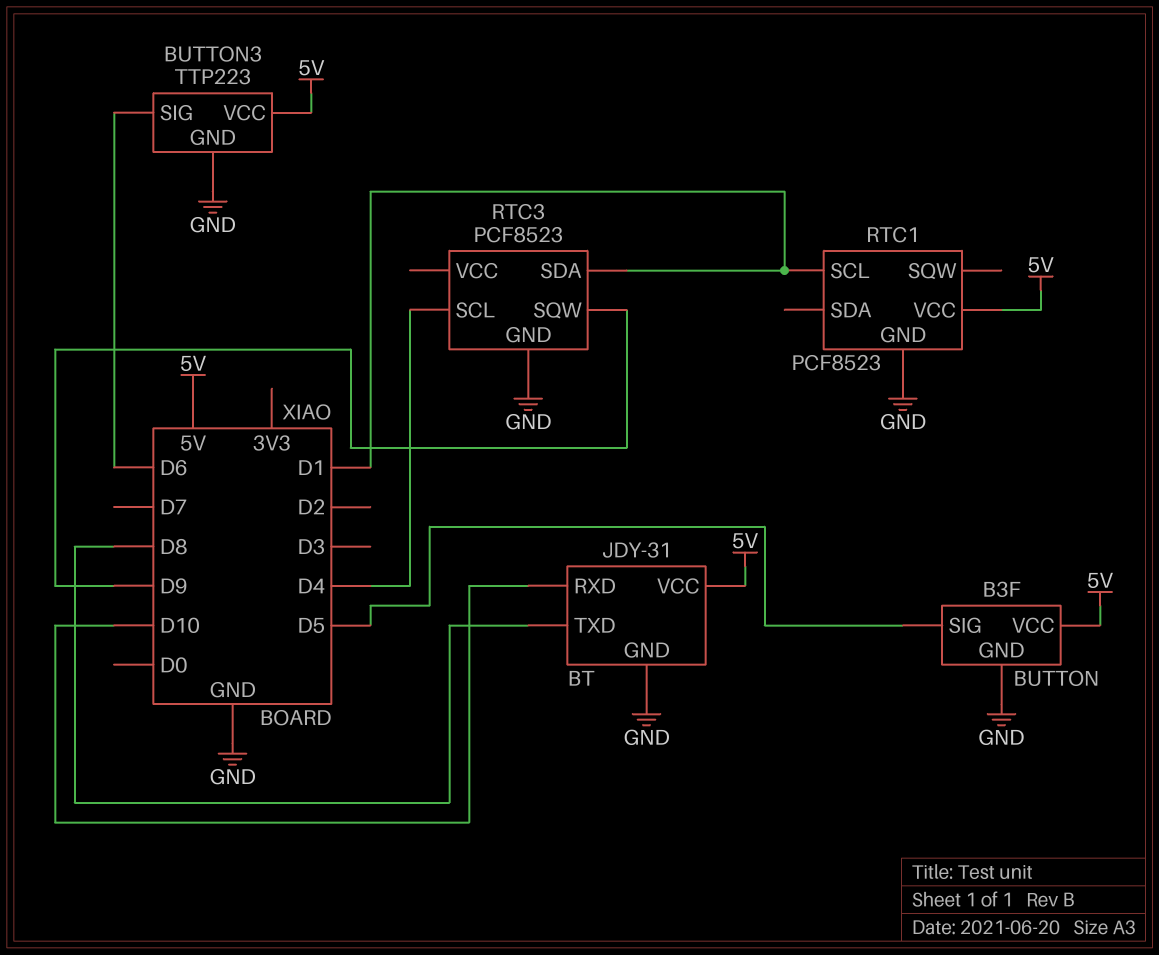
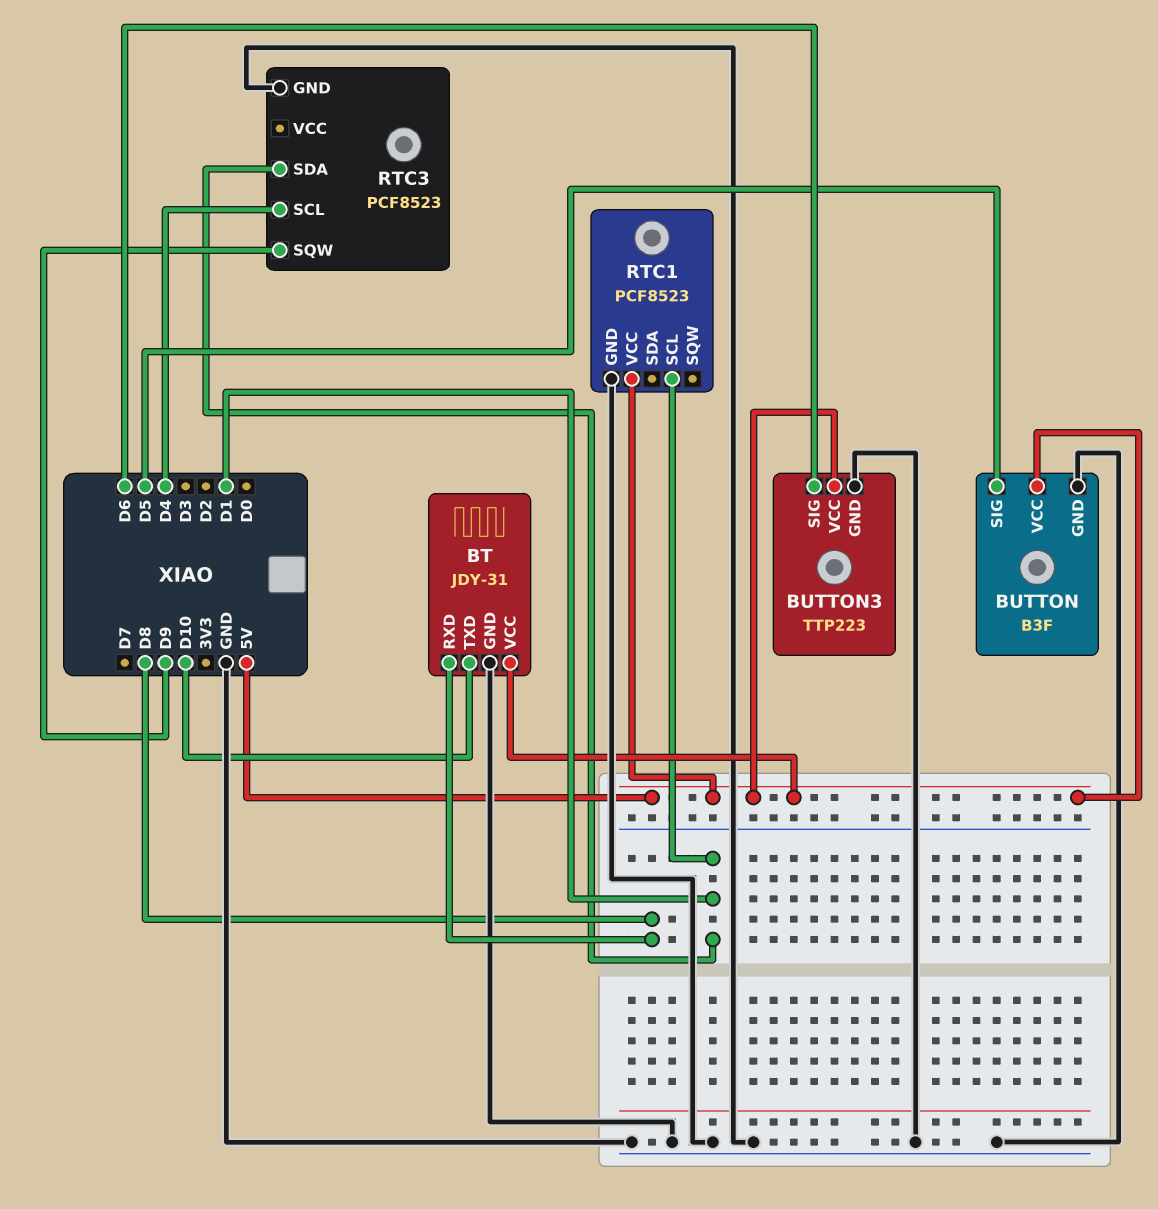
BT pin RXD: D10 -> D8
BT pin TXD: D8 -> D10

